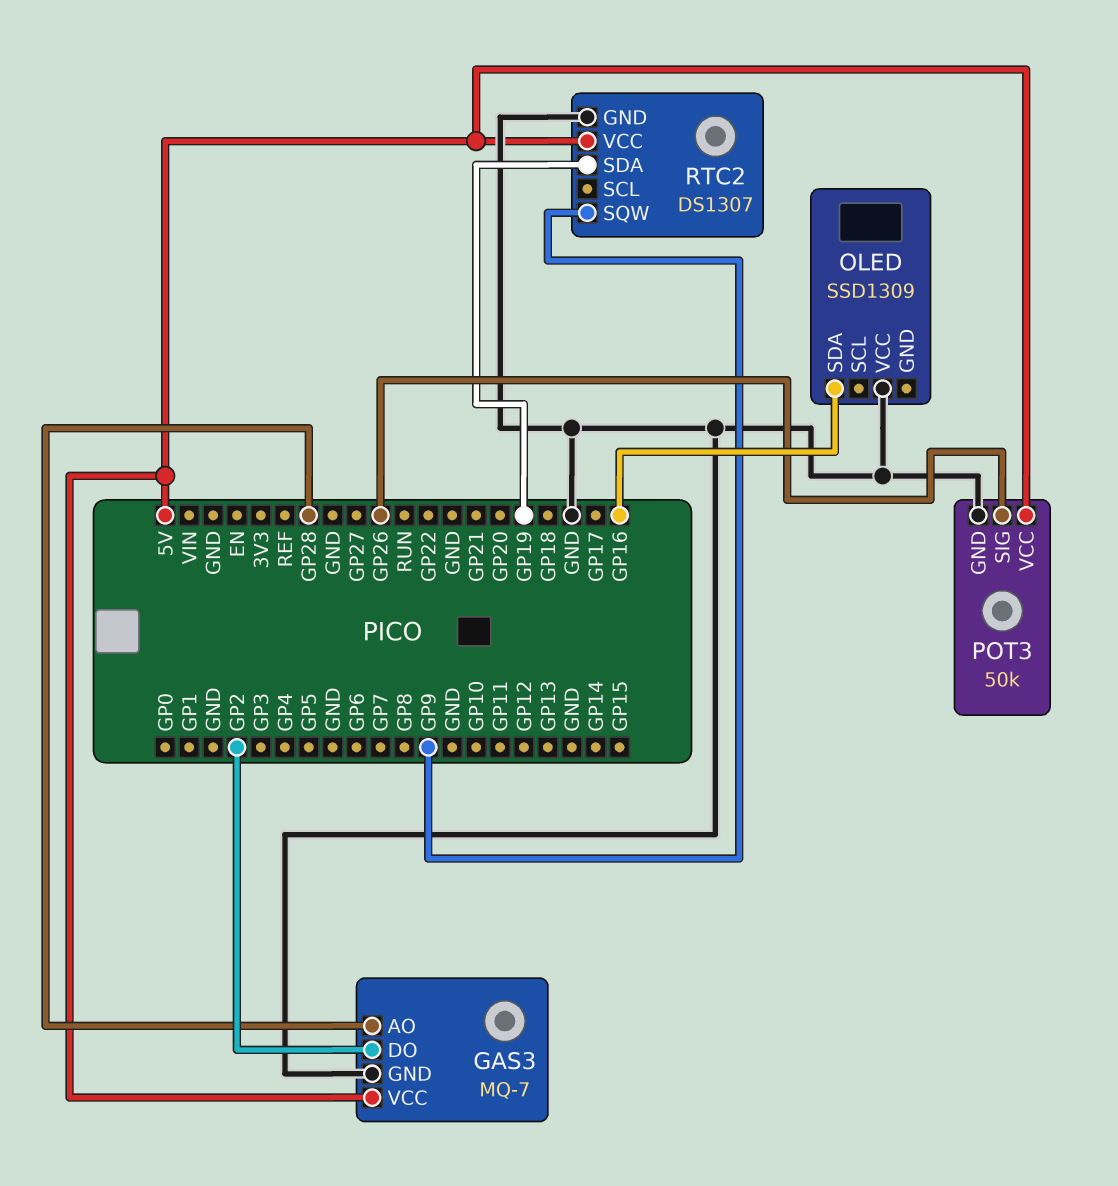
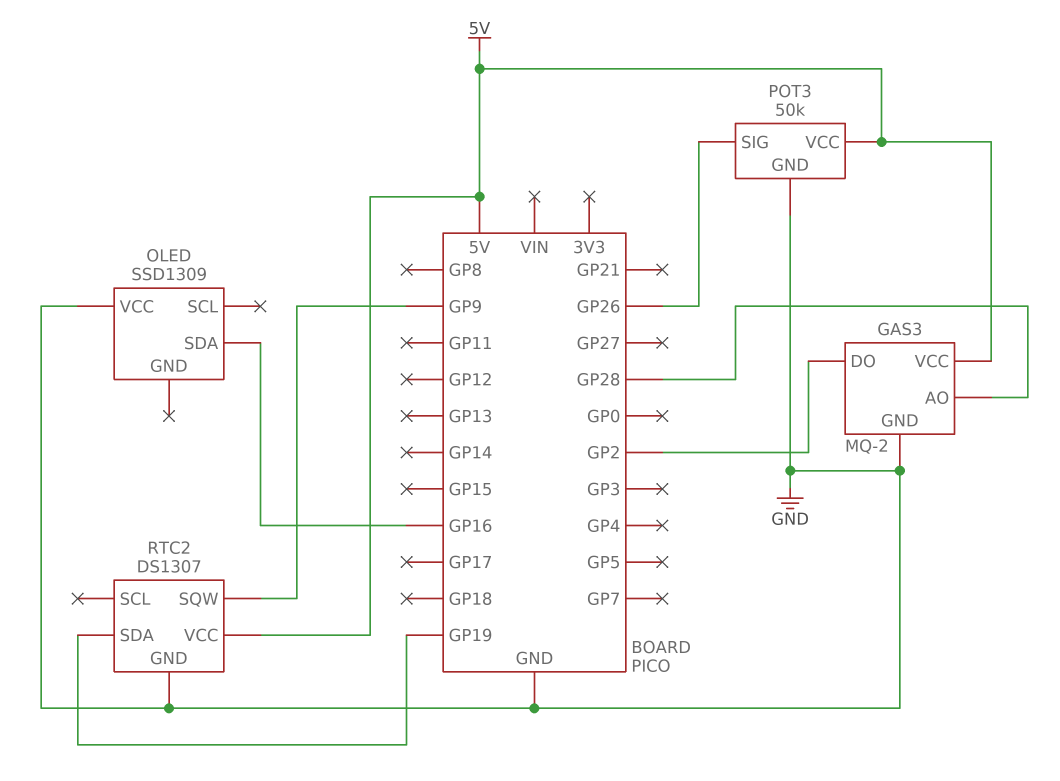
GAS3: MQ-7 -> MQ-2

